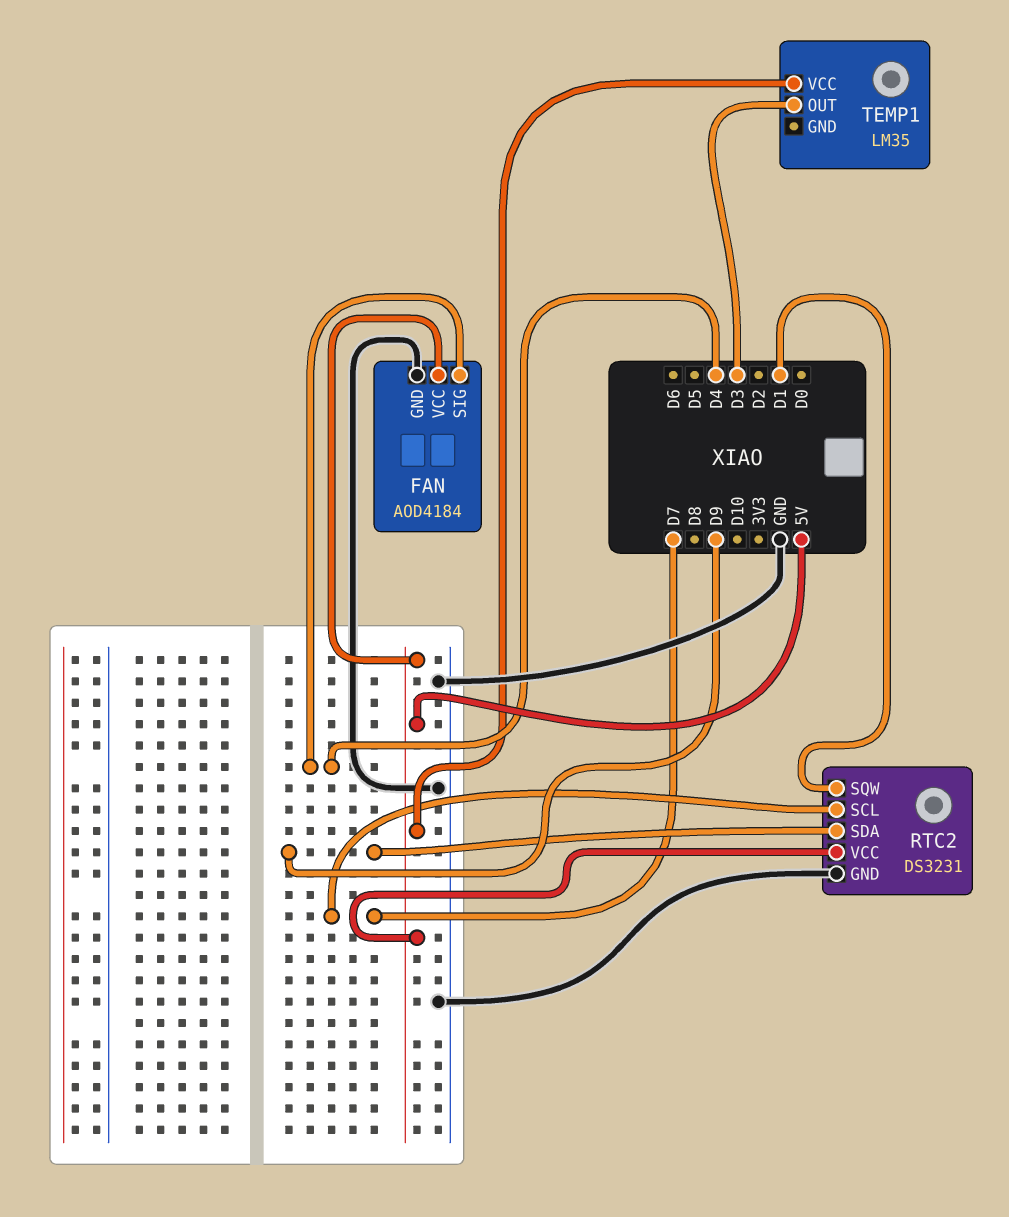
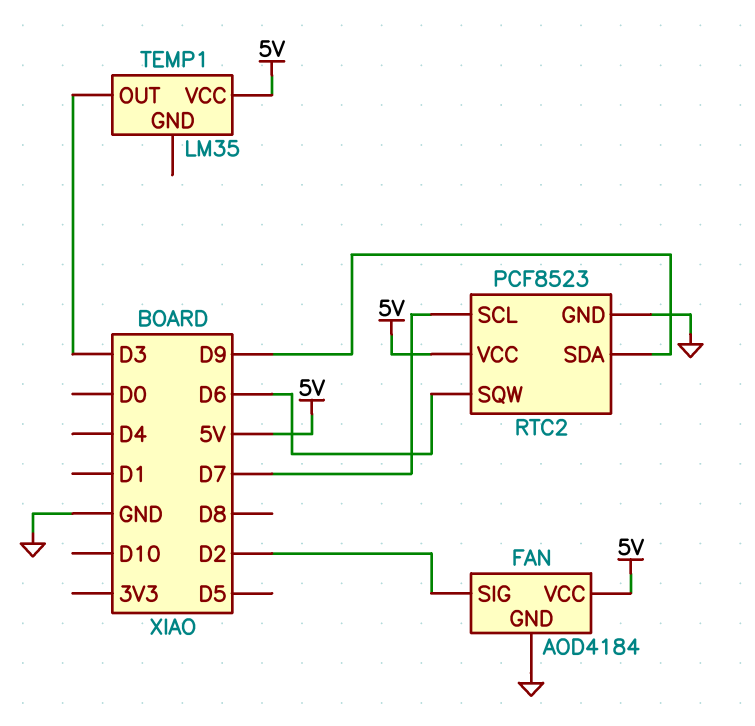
FAN pin SIG: D4 -> D2
RTC2: DS3231 -> PCF8523
RTC2 pin SQW: D1 -> D6

